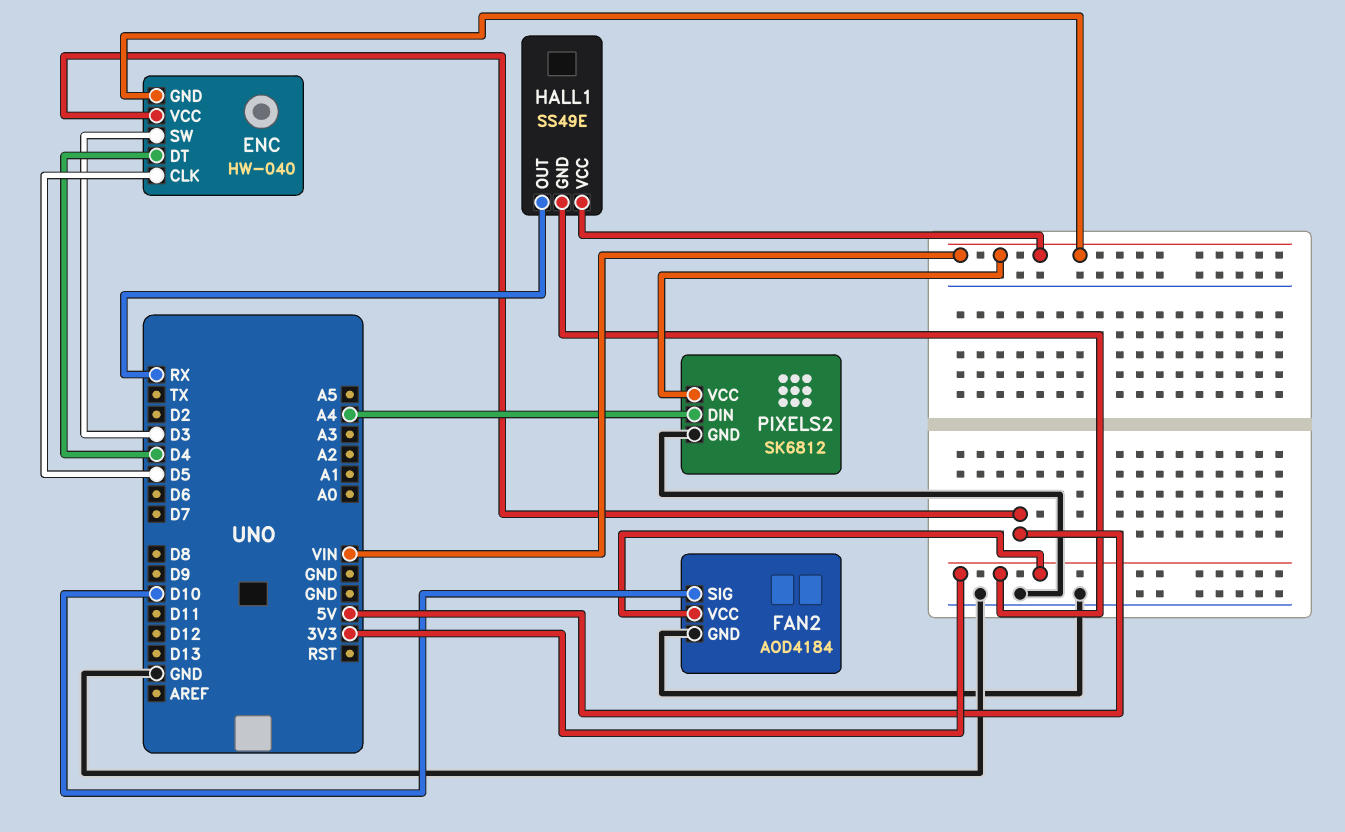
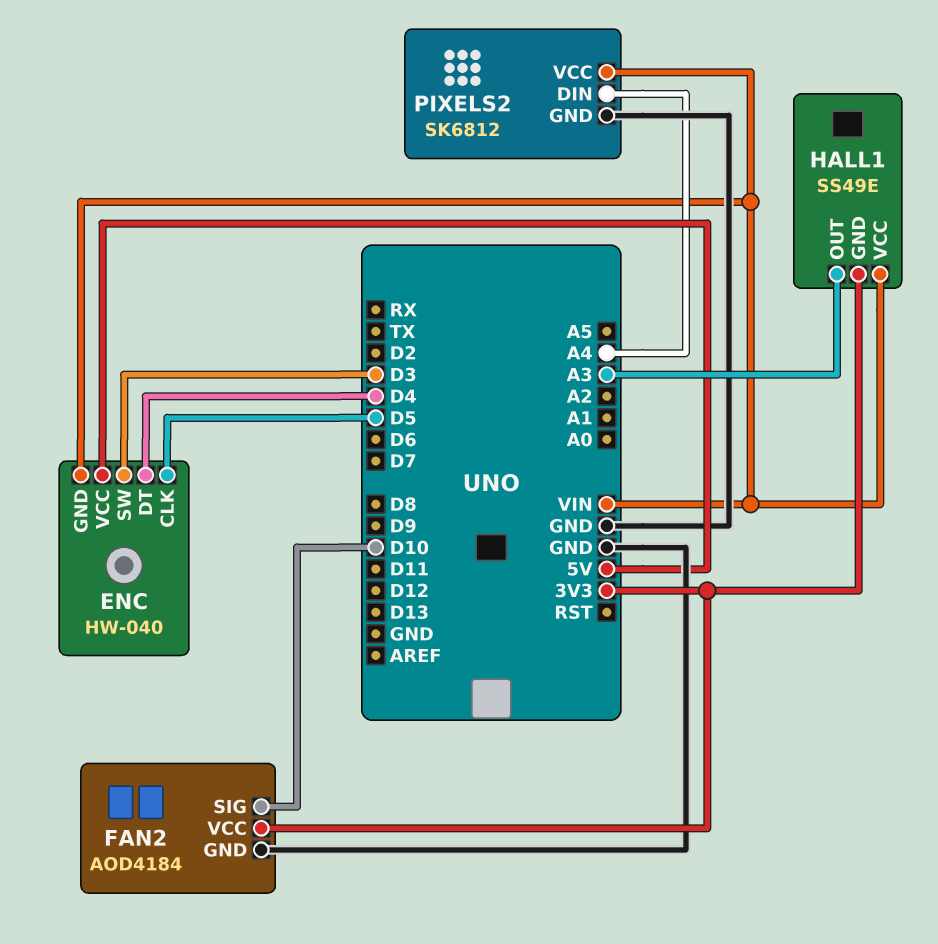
HALL1 pin OUT: RX -> A3

